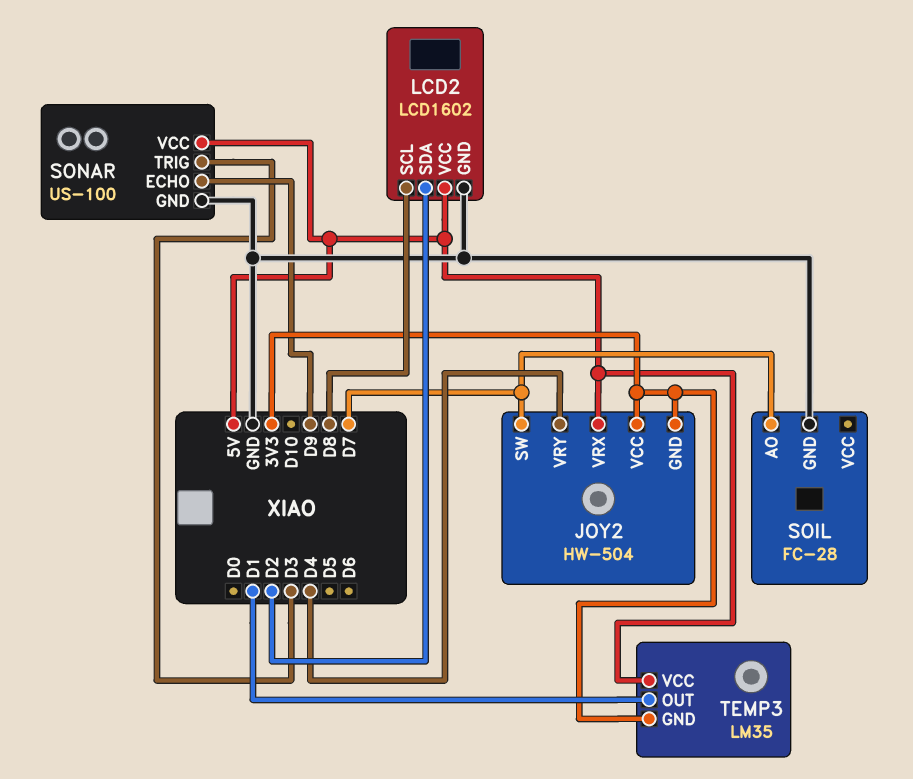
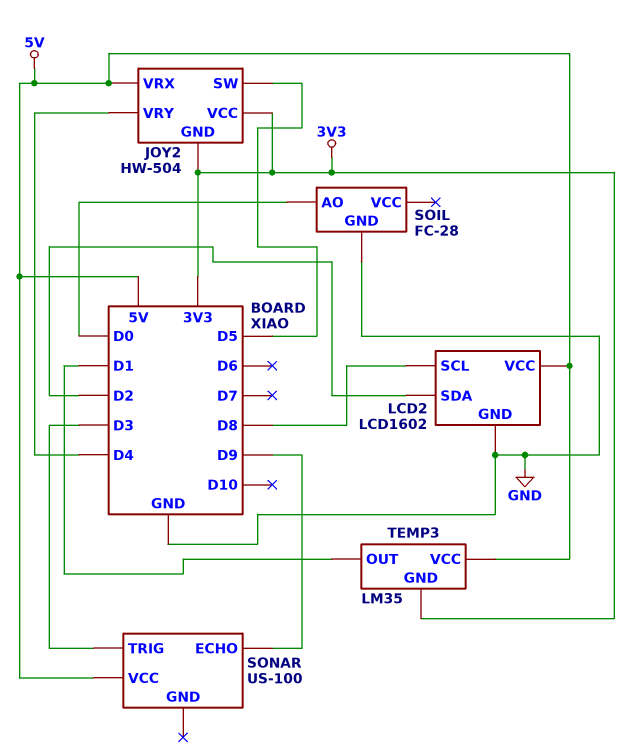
JOY2 pin SW: D7 -> D5
SOIL pin AO: D7 -> D0
SONAR pin GND: GND -> none

